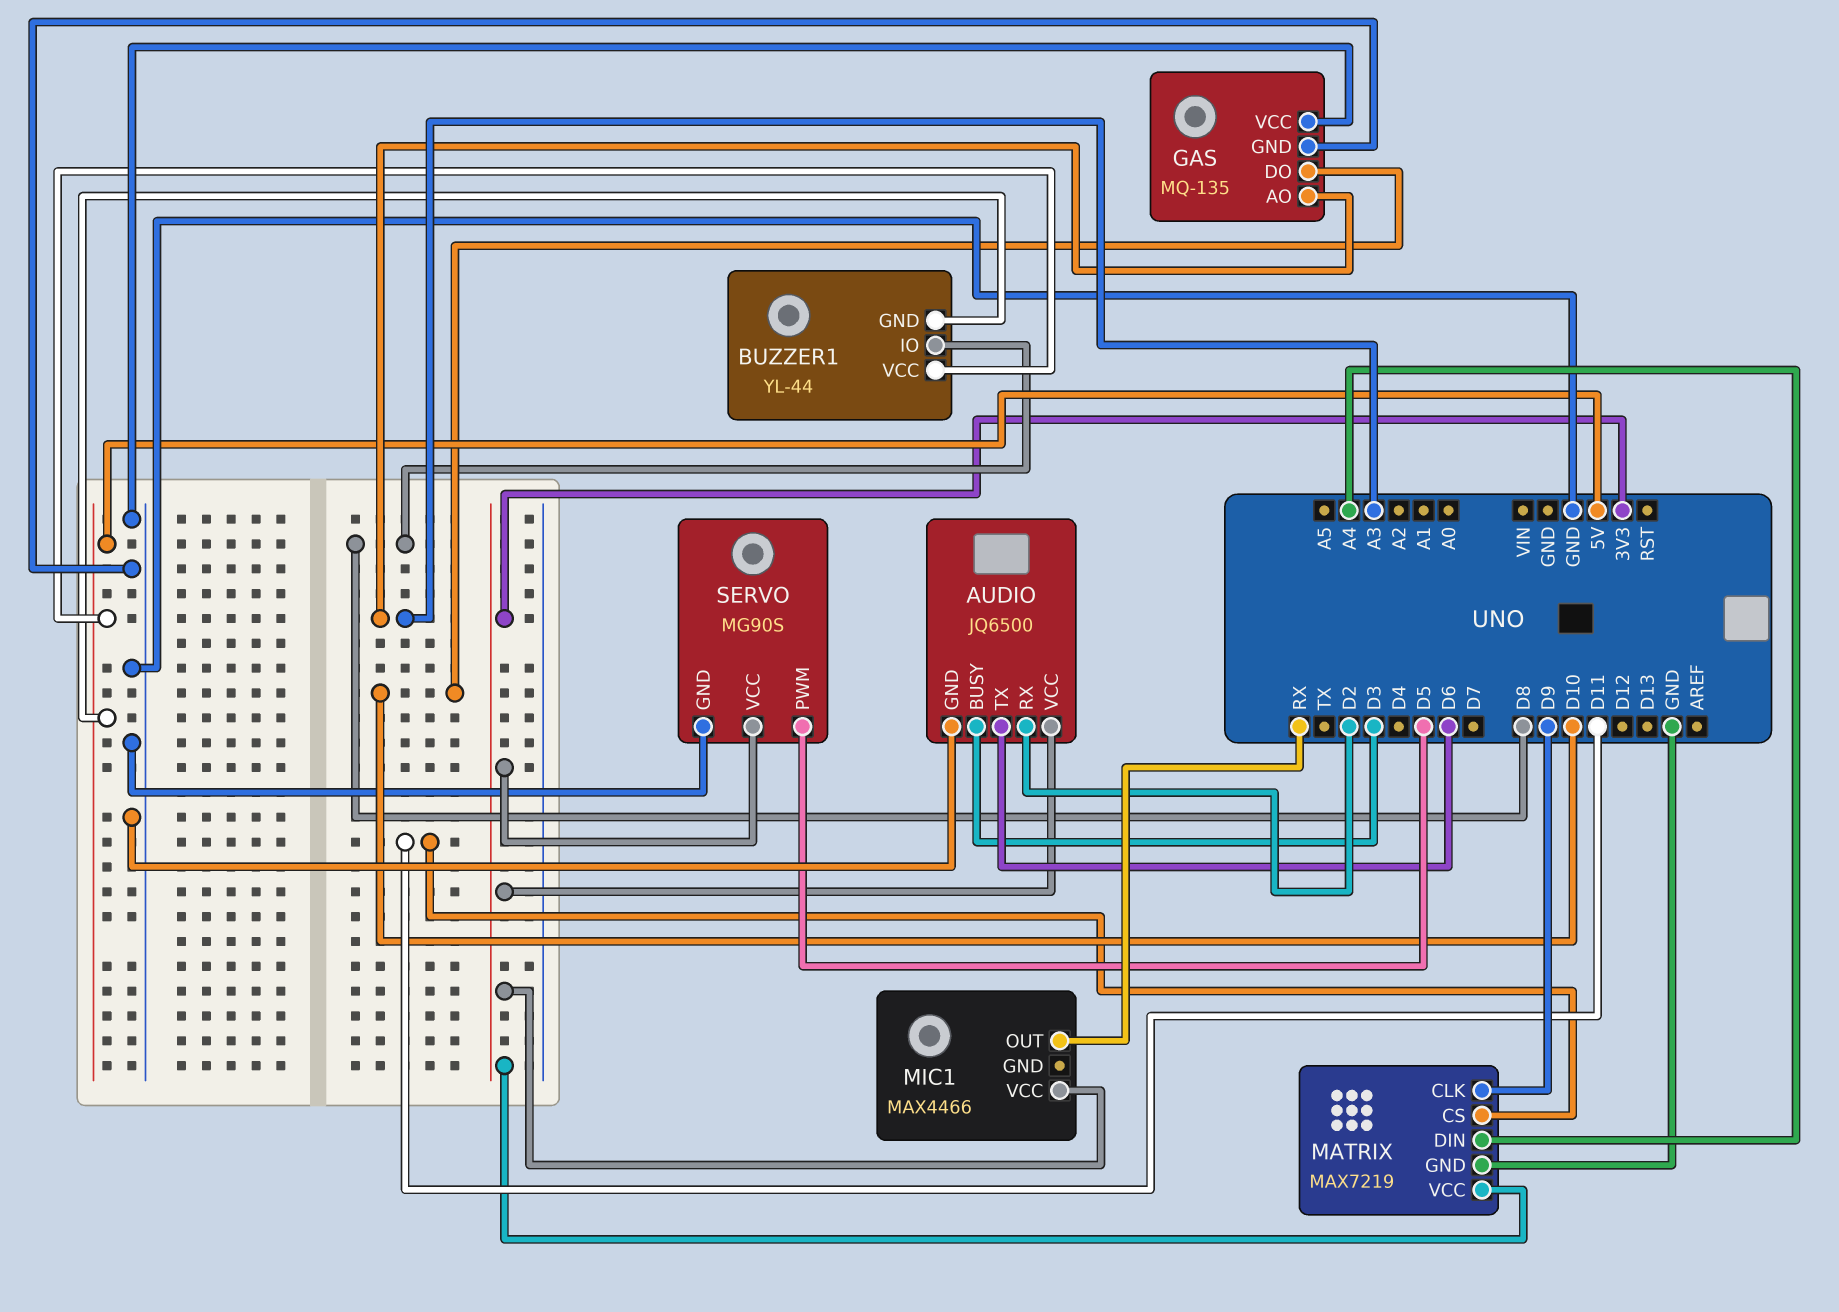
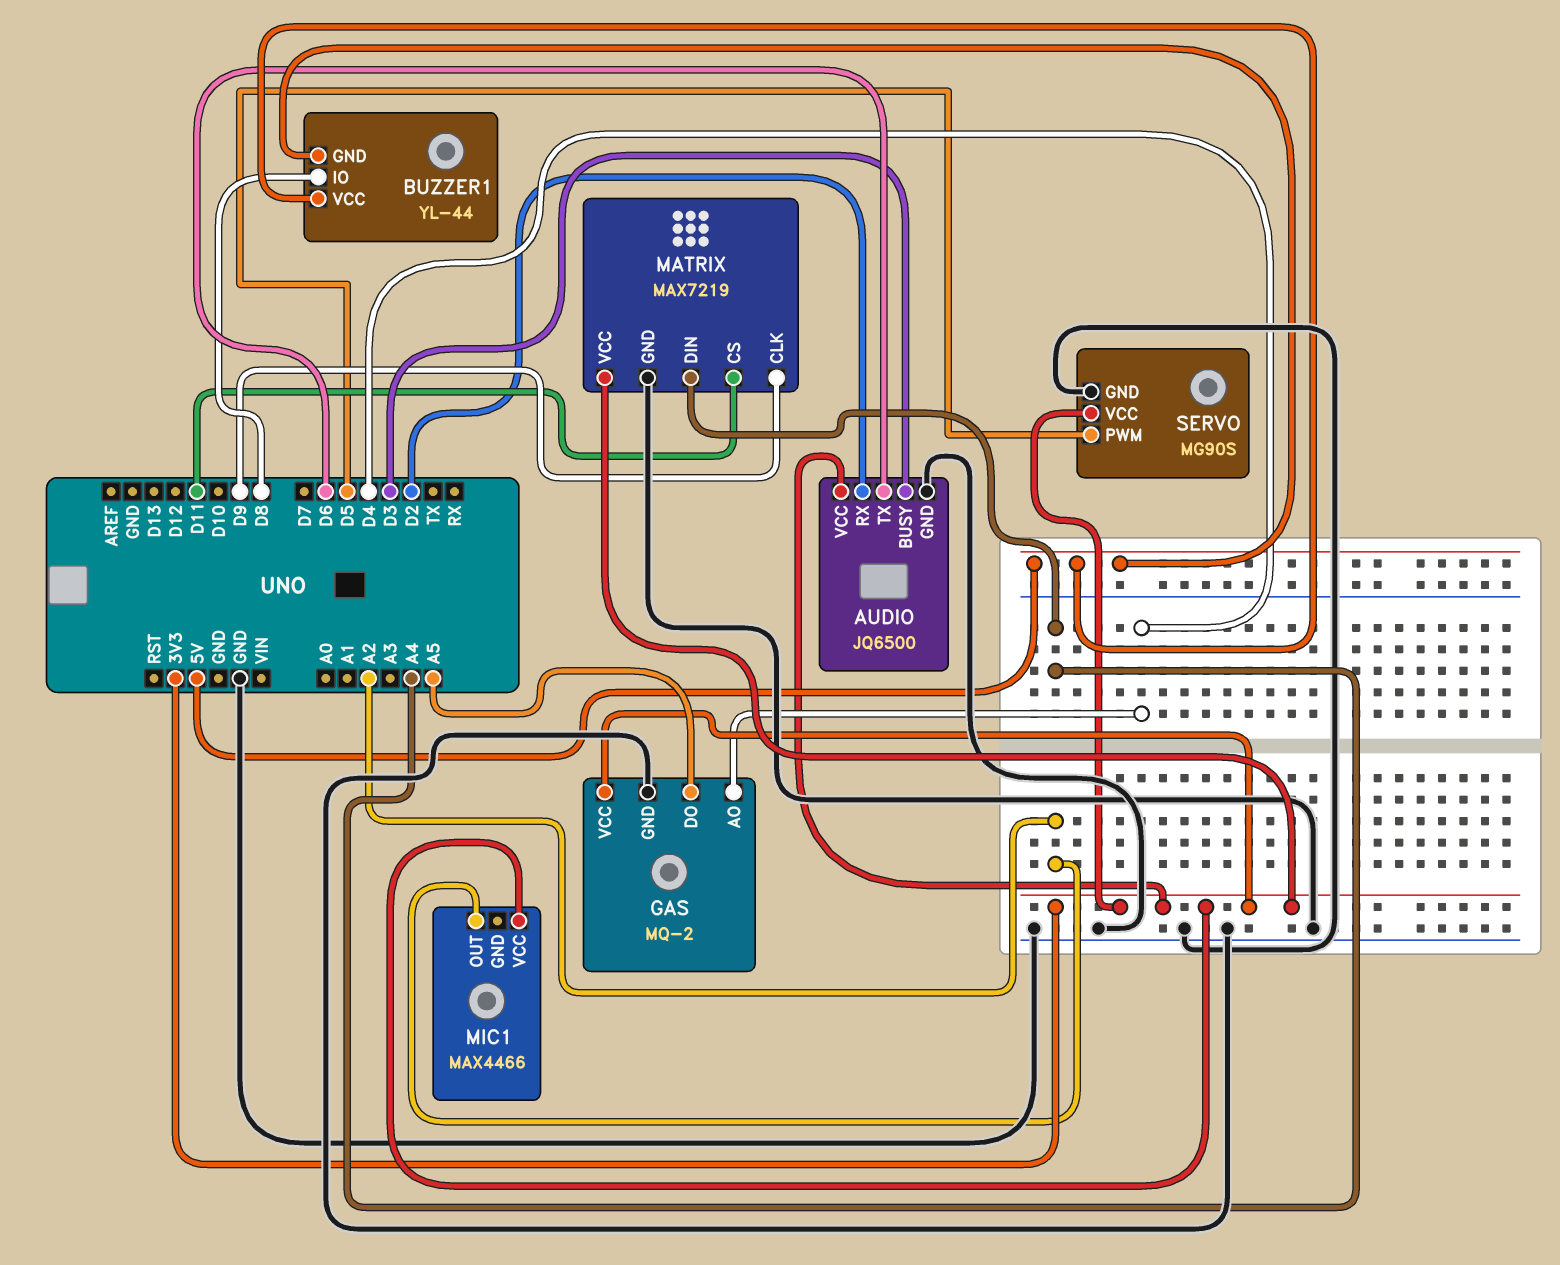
GAS: MQ-135 -> MQ-2
GAS pin AO: A3 -> D4
GAS pin DO: D10 -> A5
GAS pin VCC: GND -> 3V3
MIC1 pin OUT: RX -> A2

